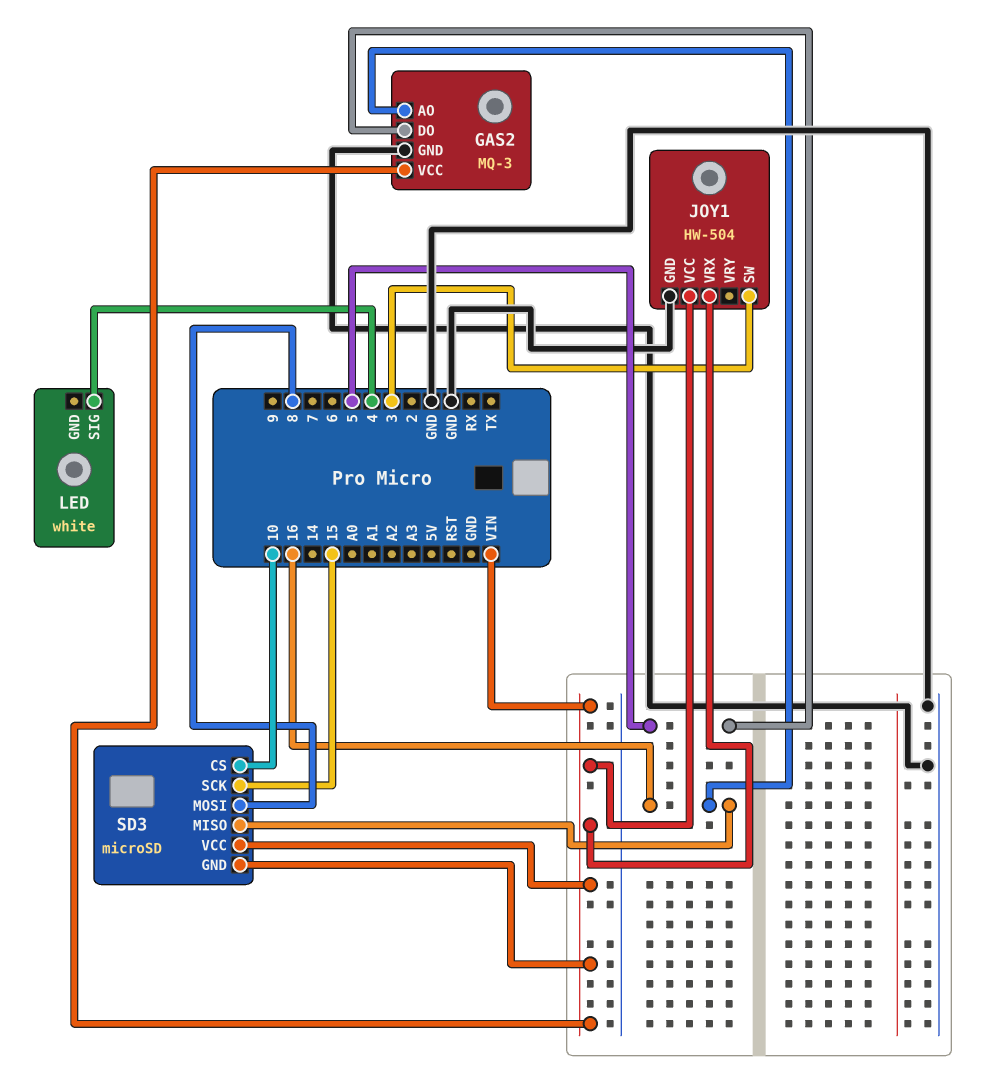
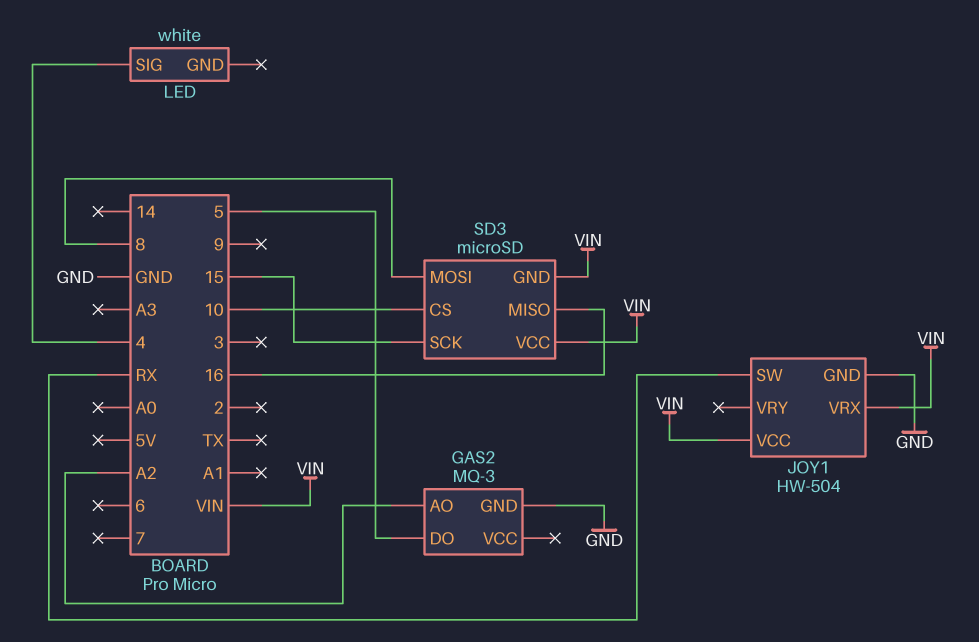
GAS2 pin AO: 16 -> A2
GAS2 pin VCC: VIN -> none
JOY1 pin SW: 3 -> RX

